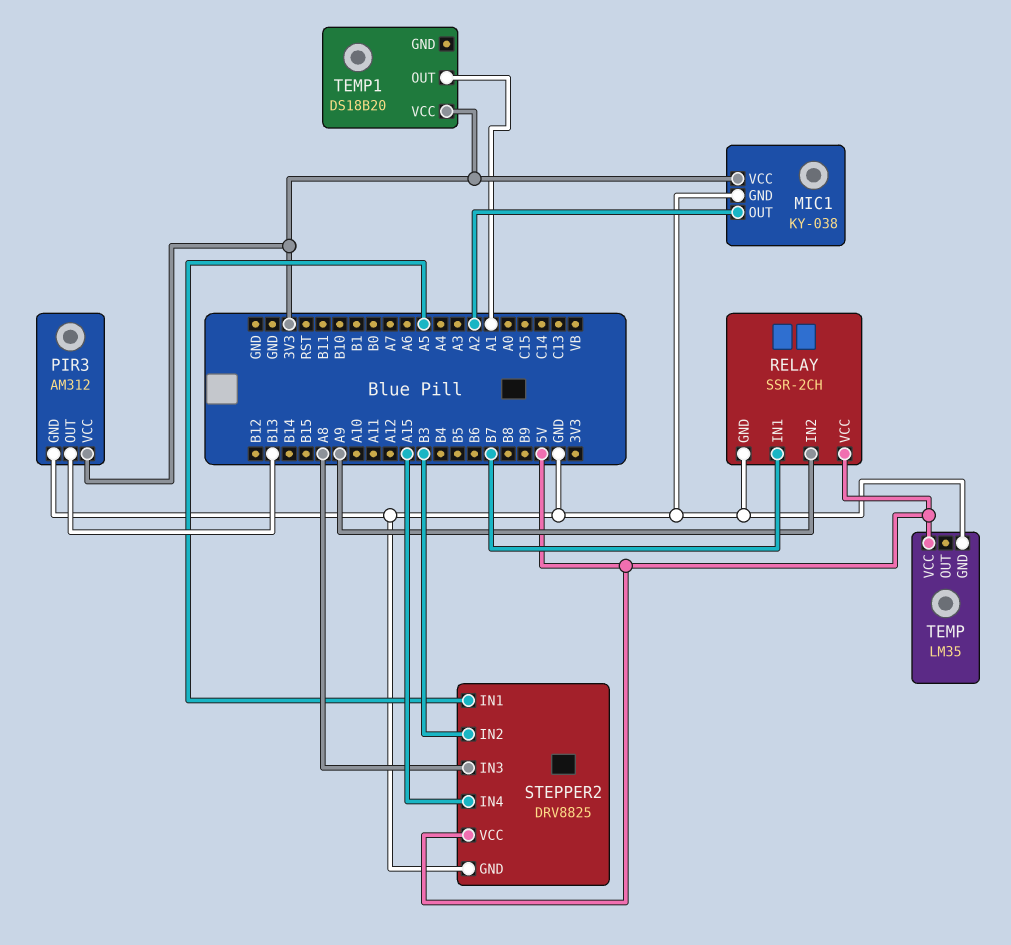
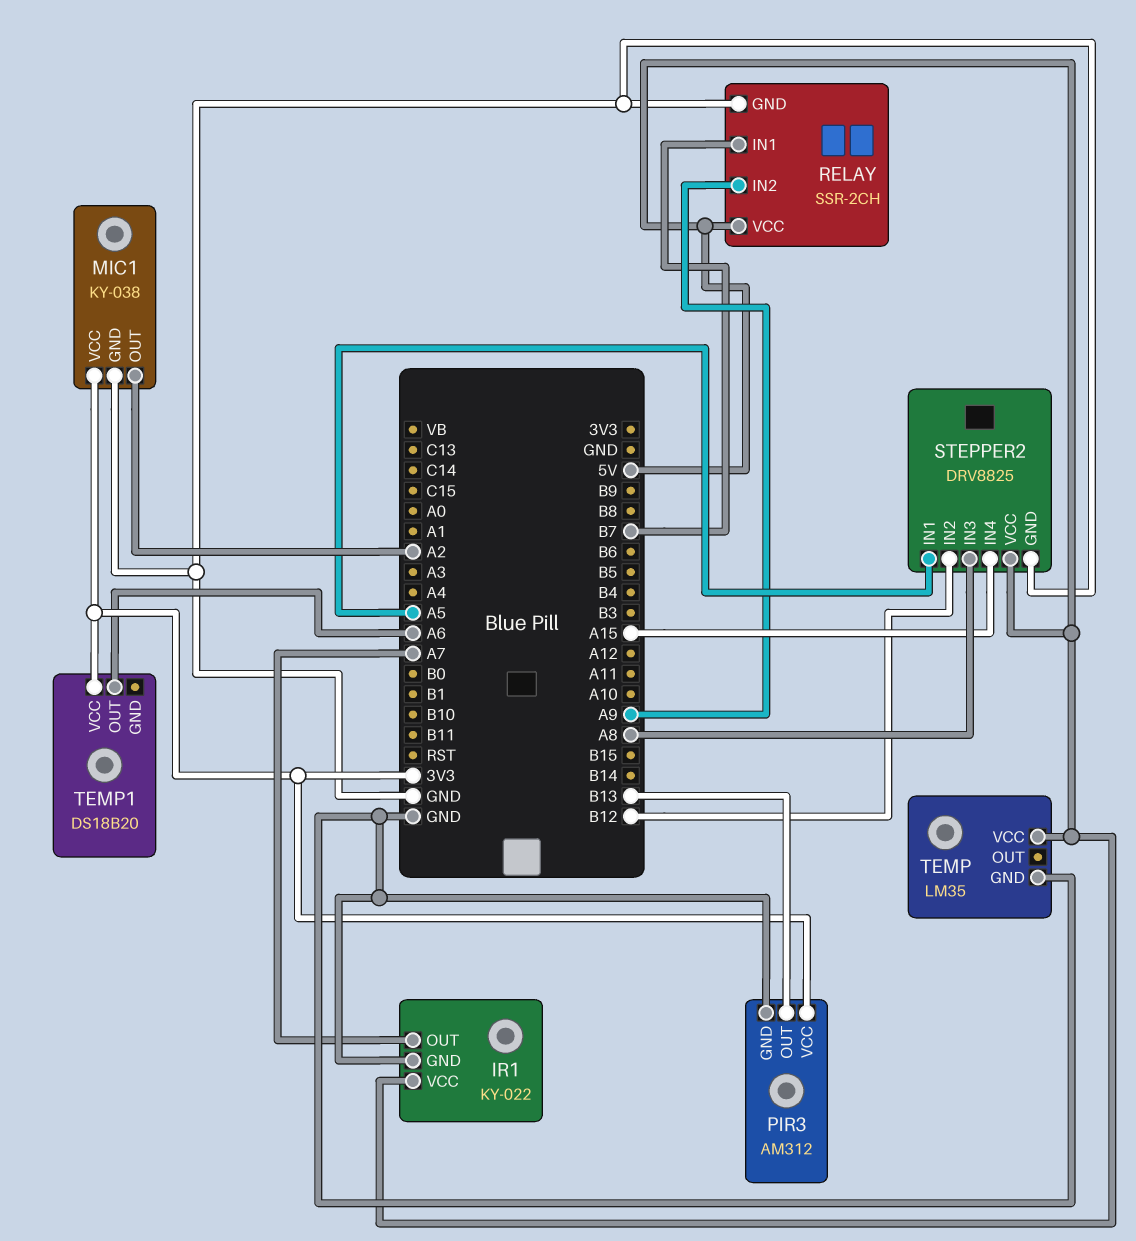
IR1: none -> KY-022
IR1 pin GND: none -> GND
IR1 pin OUT: none -> A7
IR1 pin VCC: none -> 5V
STEPPER2 pin IN2: B3 -> B12
TEMP1 pin OUT: A1 -> A6

